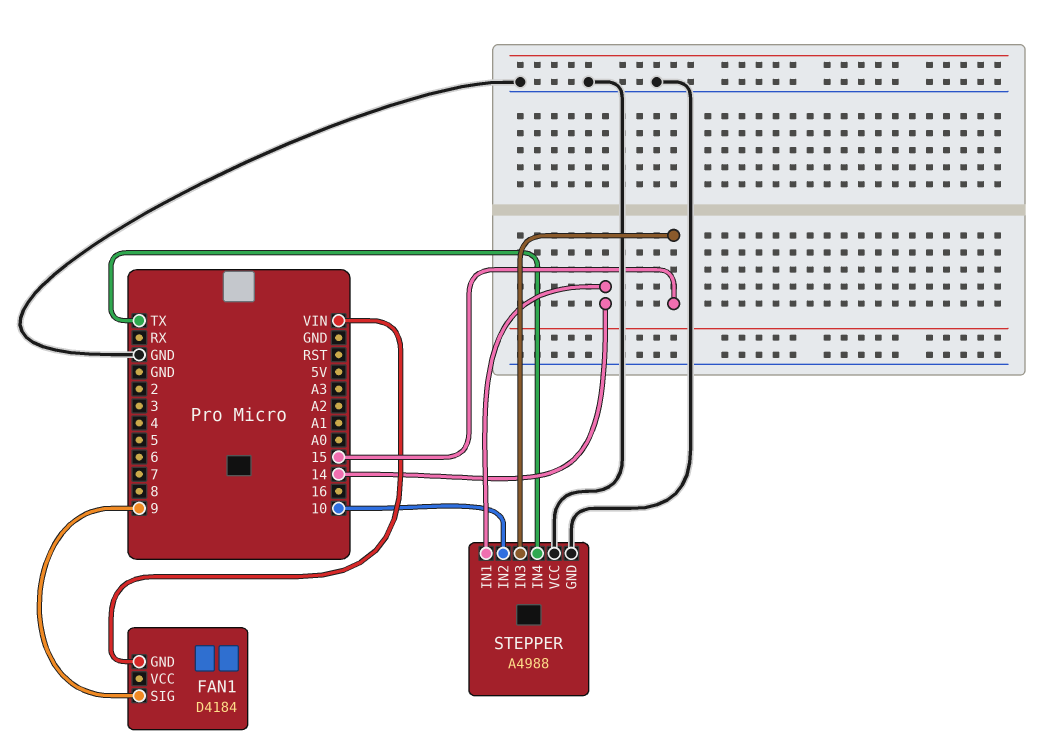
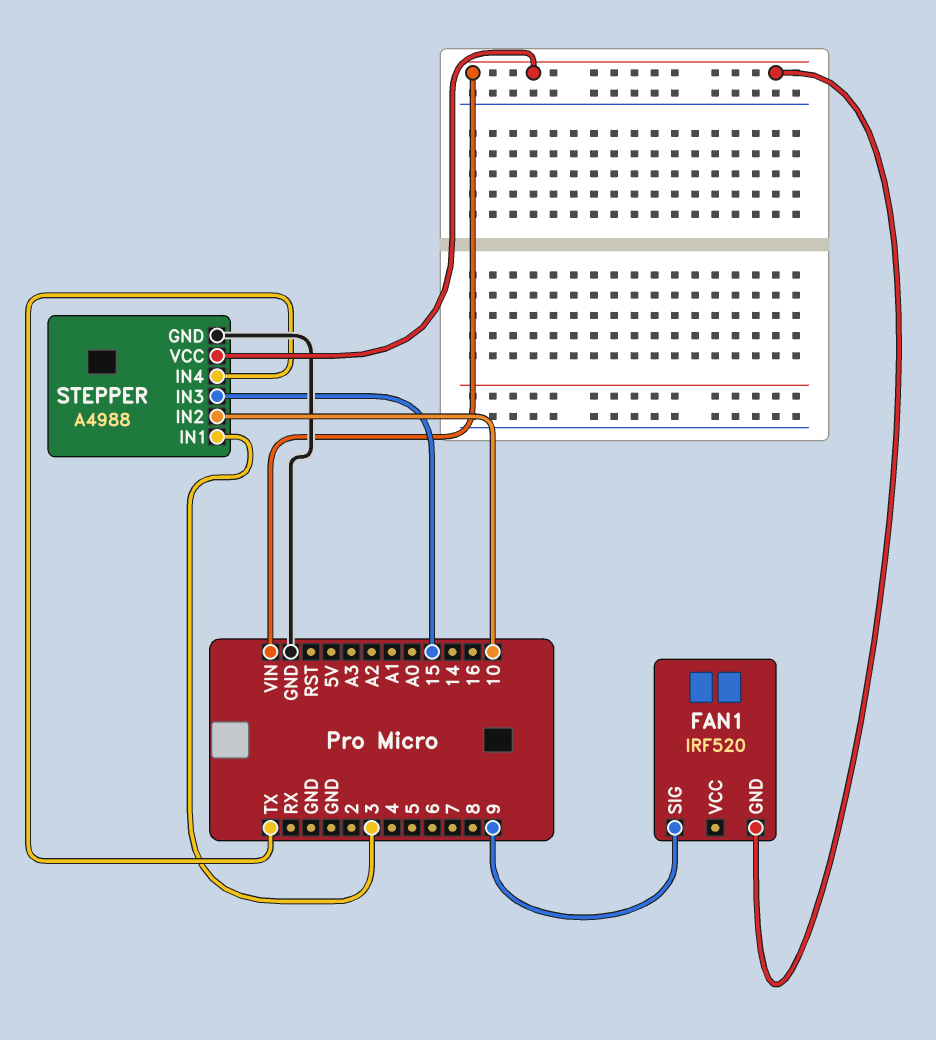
FAN1: D4184 -> IRF520
STEPPER pin IN1: 14 -> 3
STEPPER pin VCC: GND -> VIN

